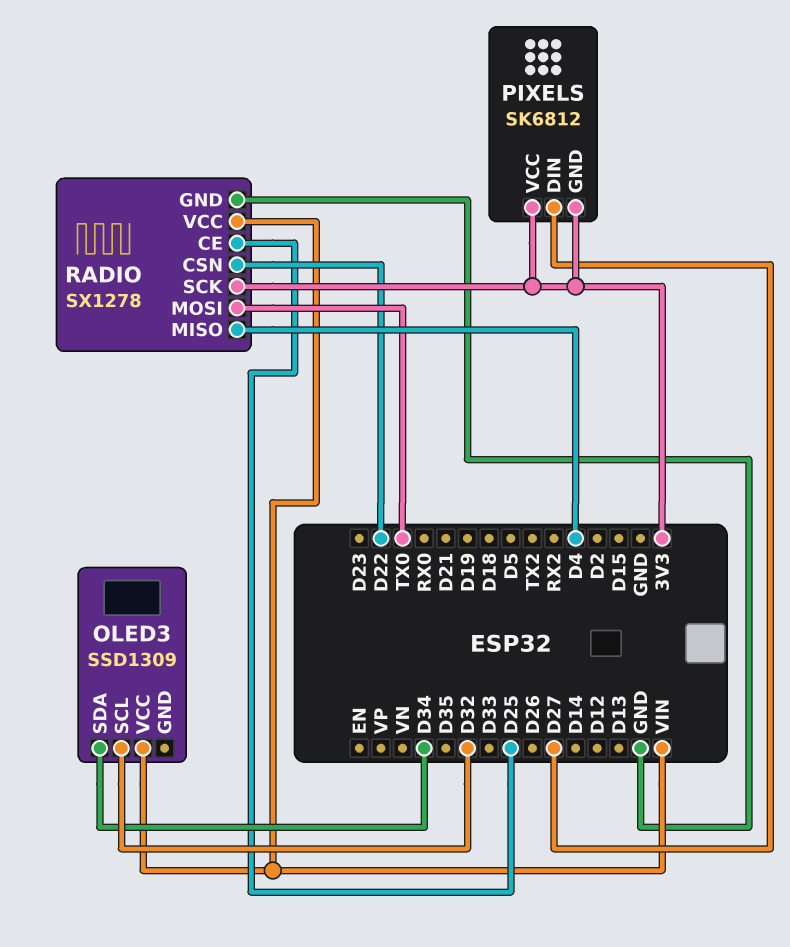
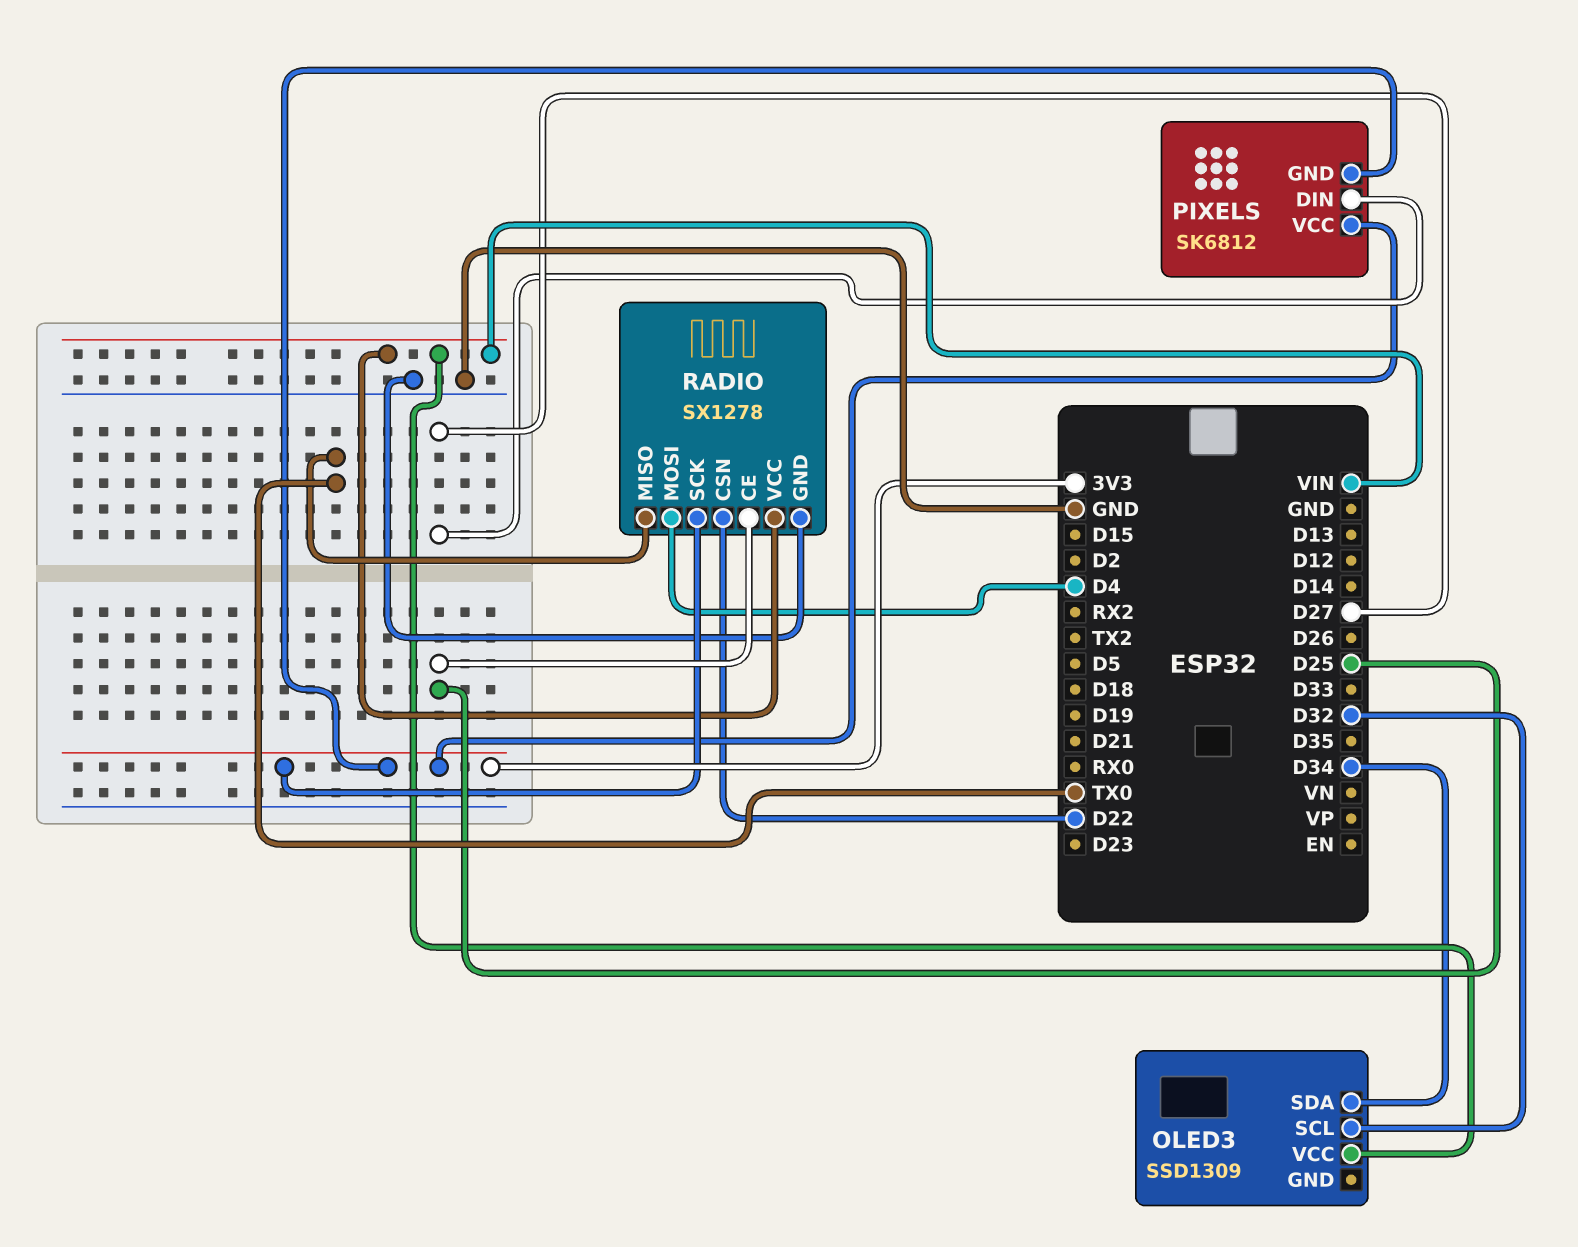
RADIO pin MISO: D4 -> TX0
RADIO pin MOSI: TX0 -> D4

